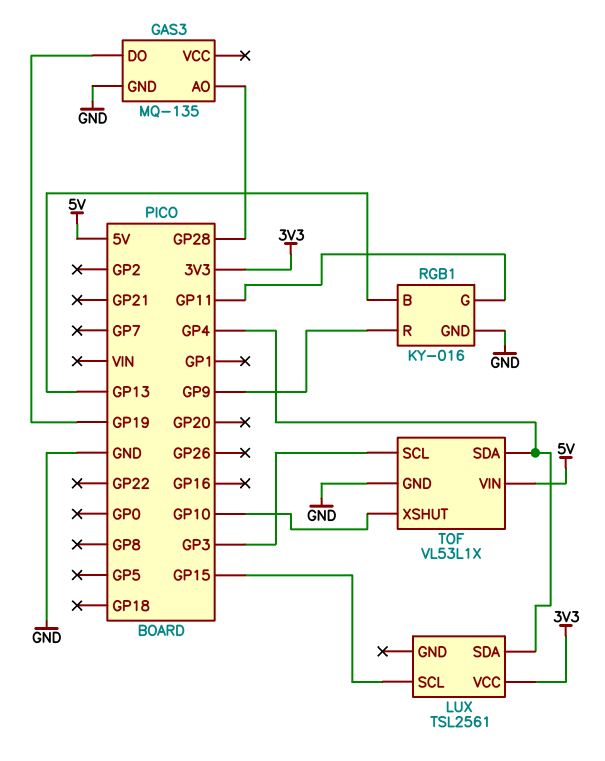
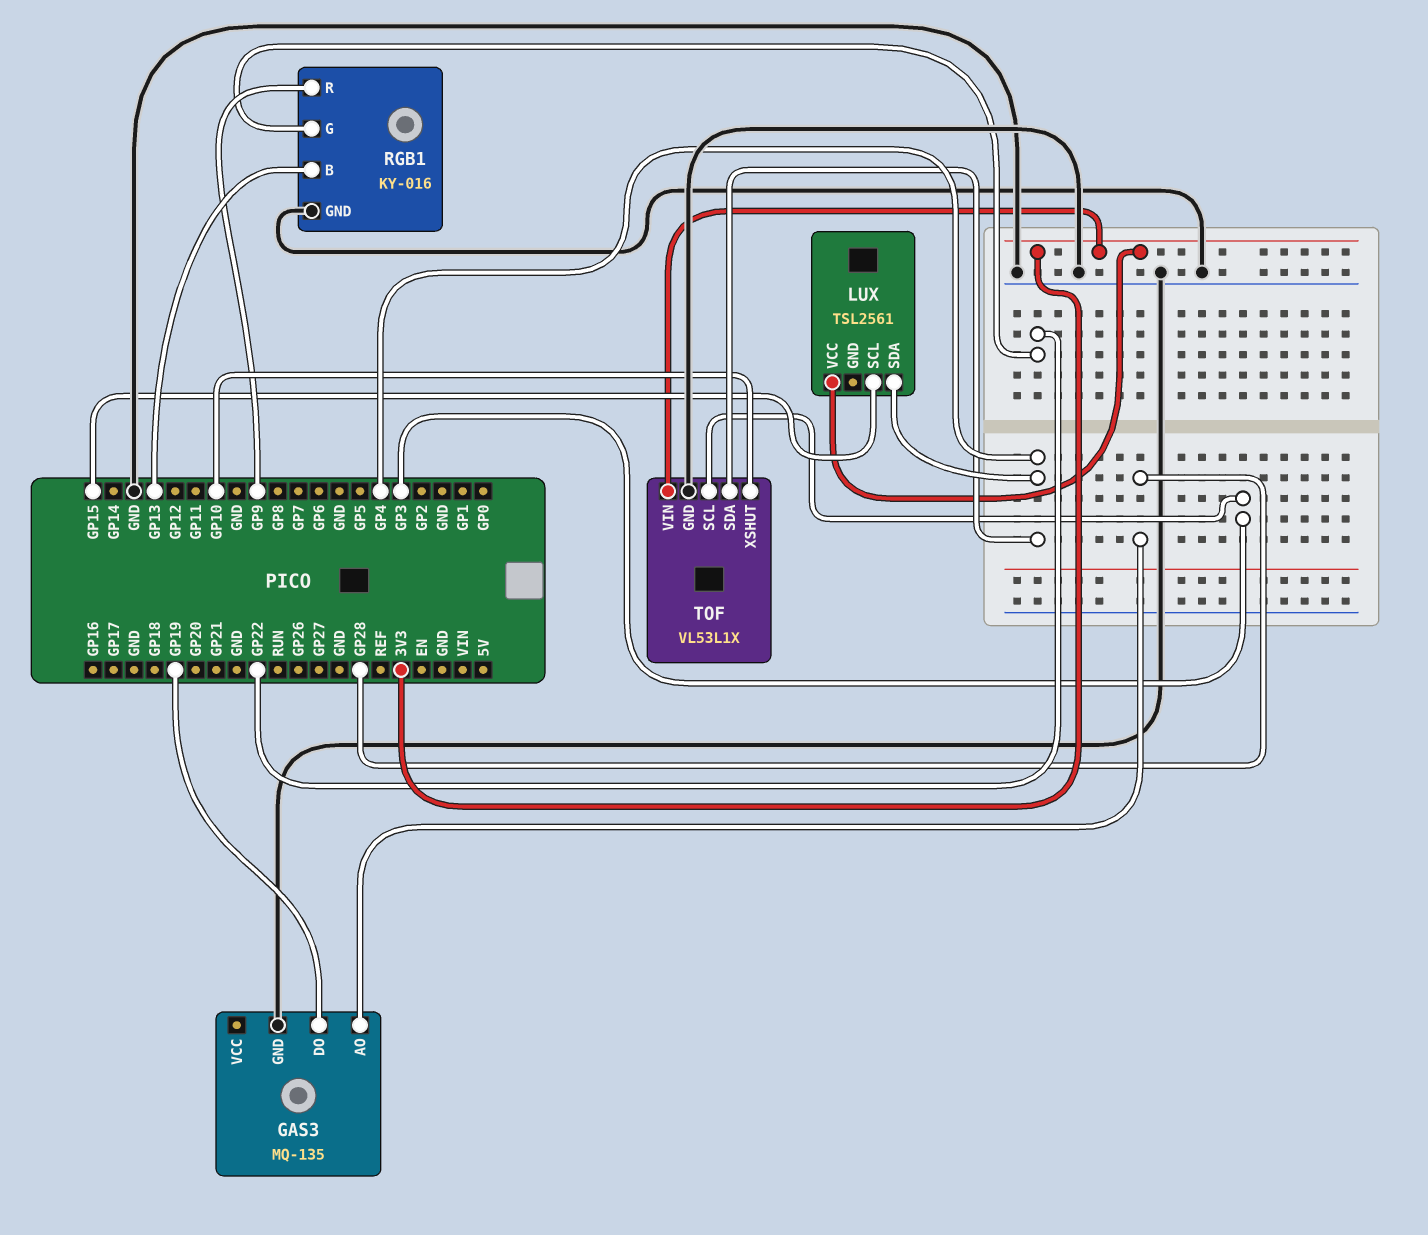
RGB1 pin G: GP11 -> GP22
TOF pin VIN: 5V -> 3V3

